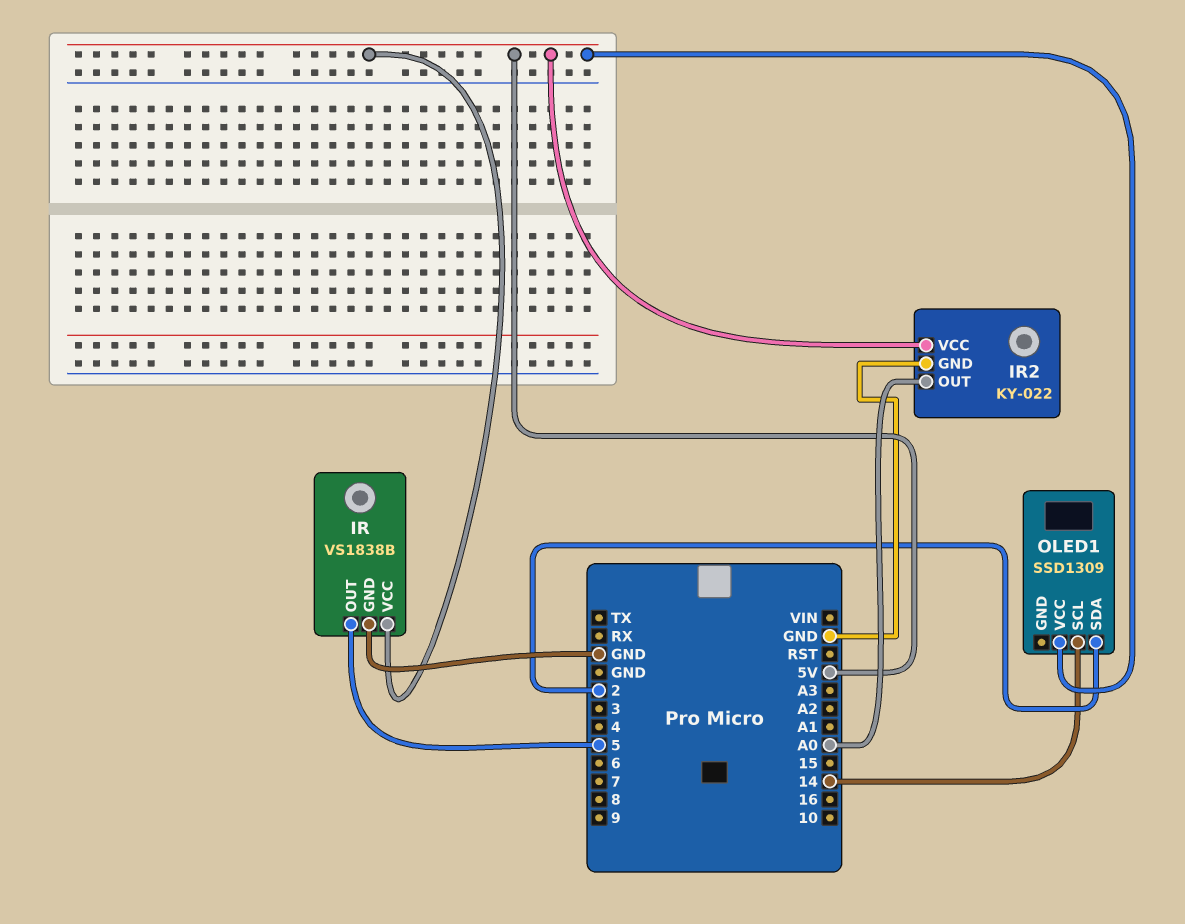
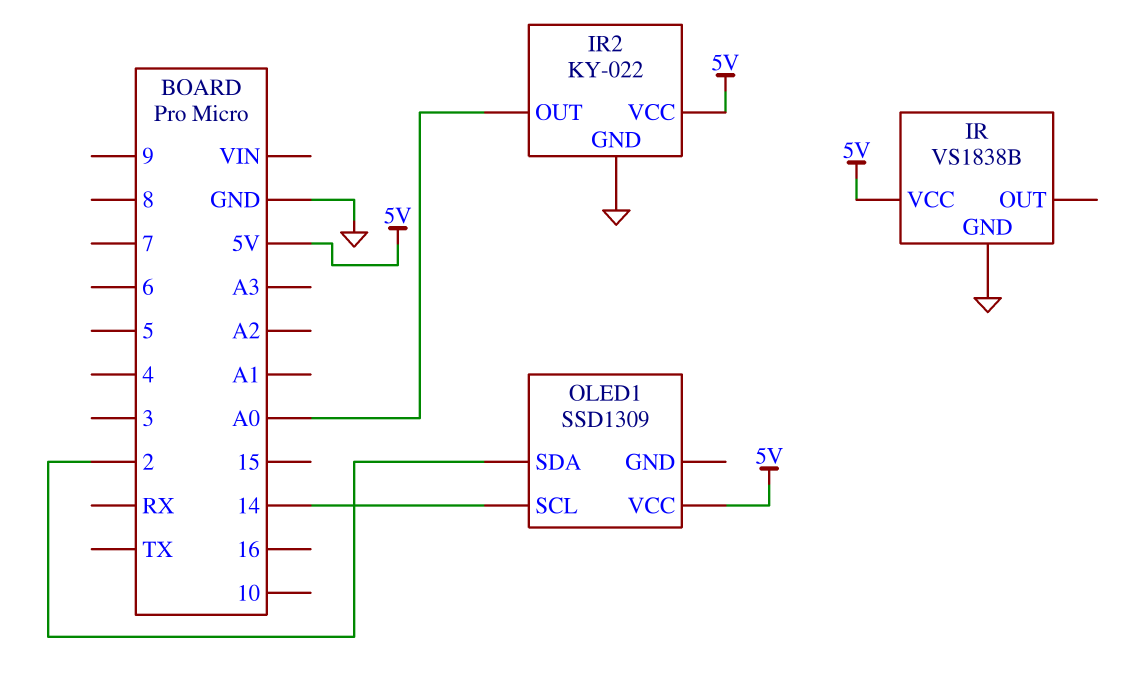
IR pin OUT: 5 -> none

